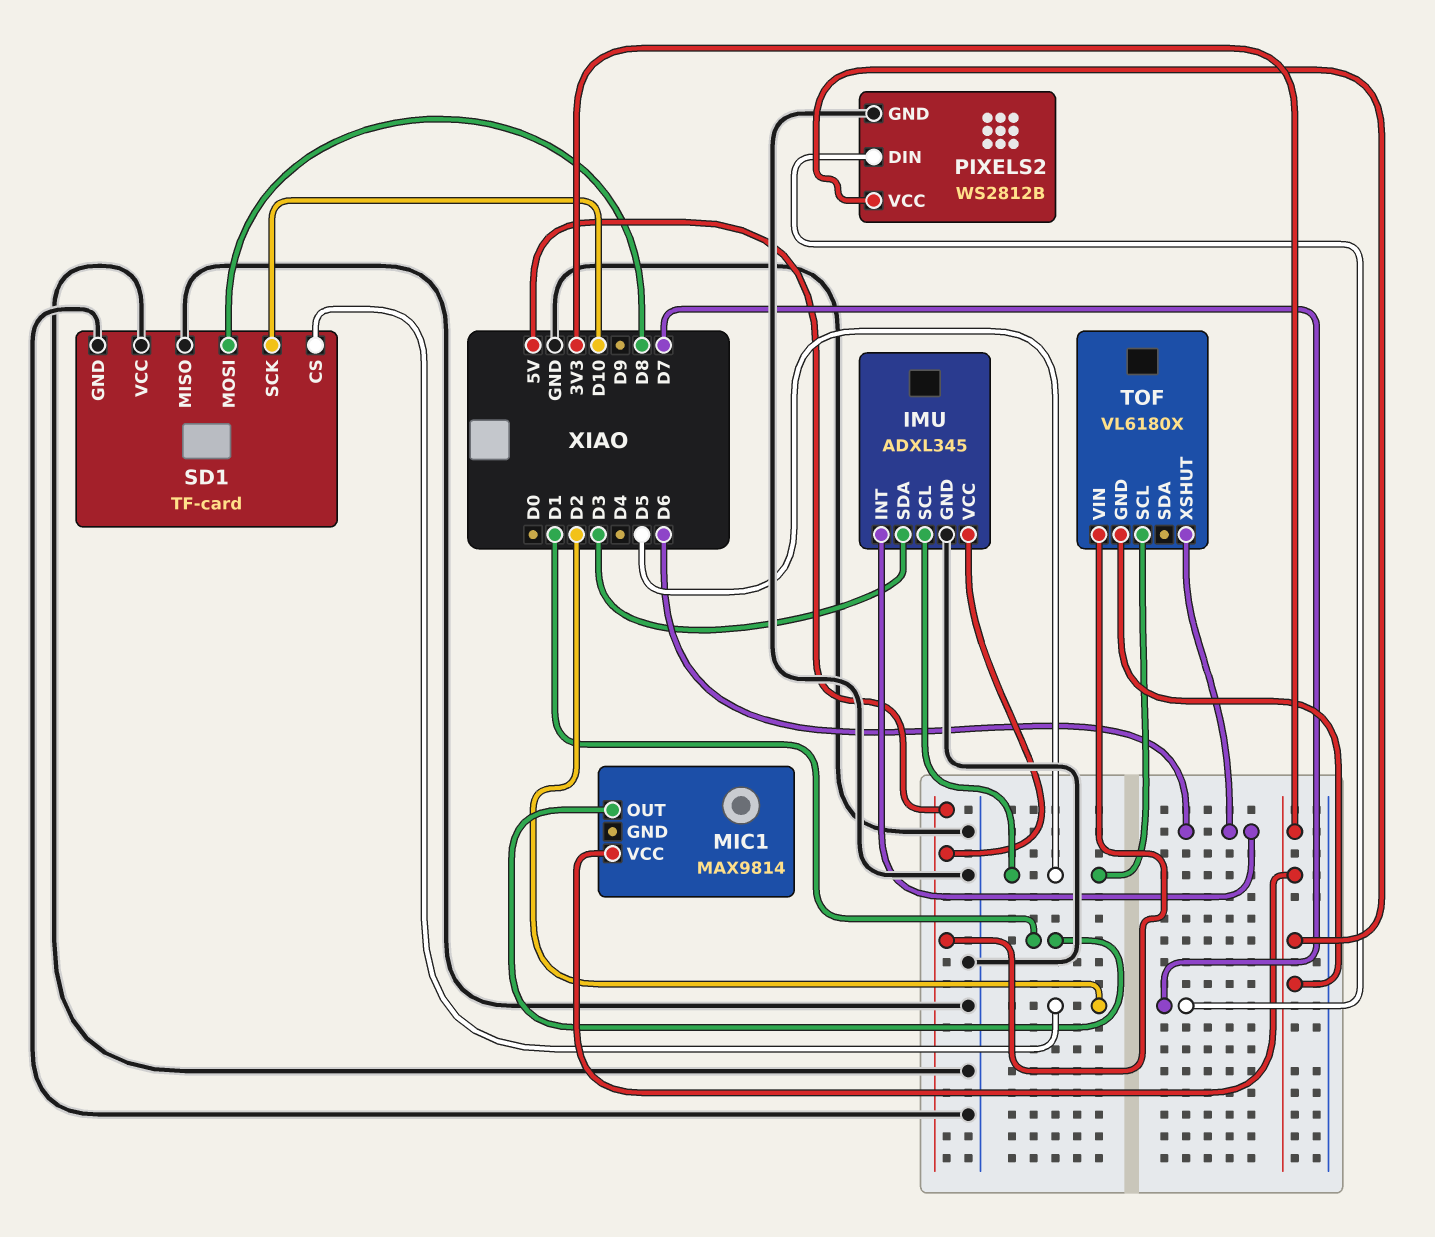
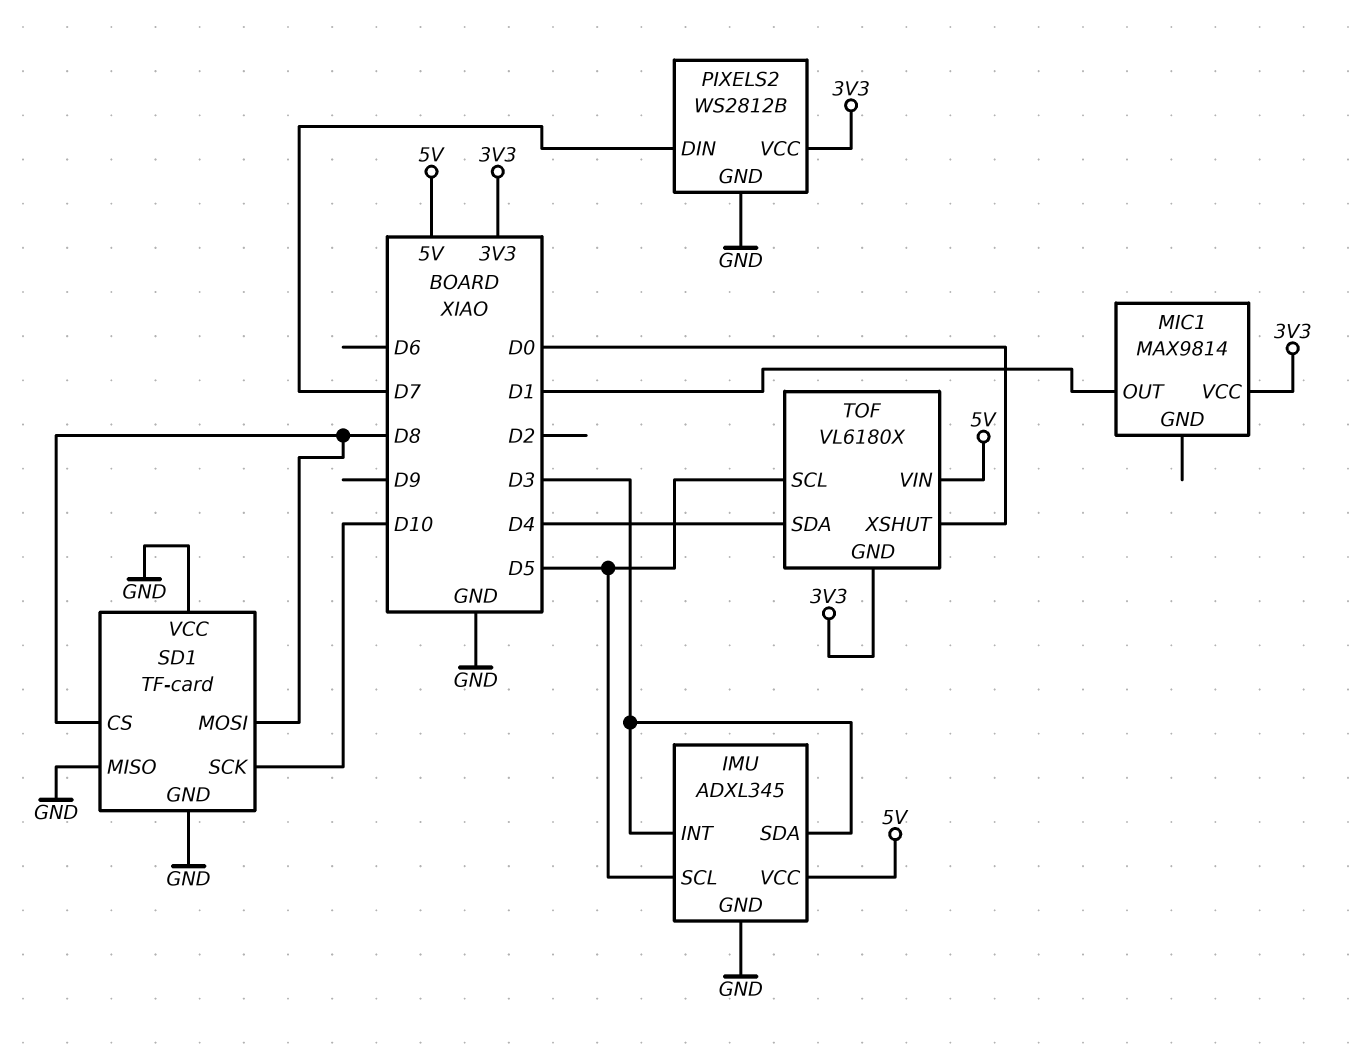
IMU pin INT: D6 -> D3
SD1 pin CS: D2 -> D8
TOF pin SDA: none -> D4
TOF pin XSHUT: D6 -> D0

